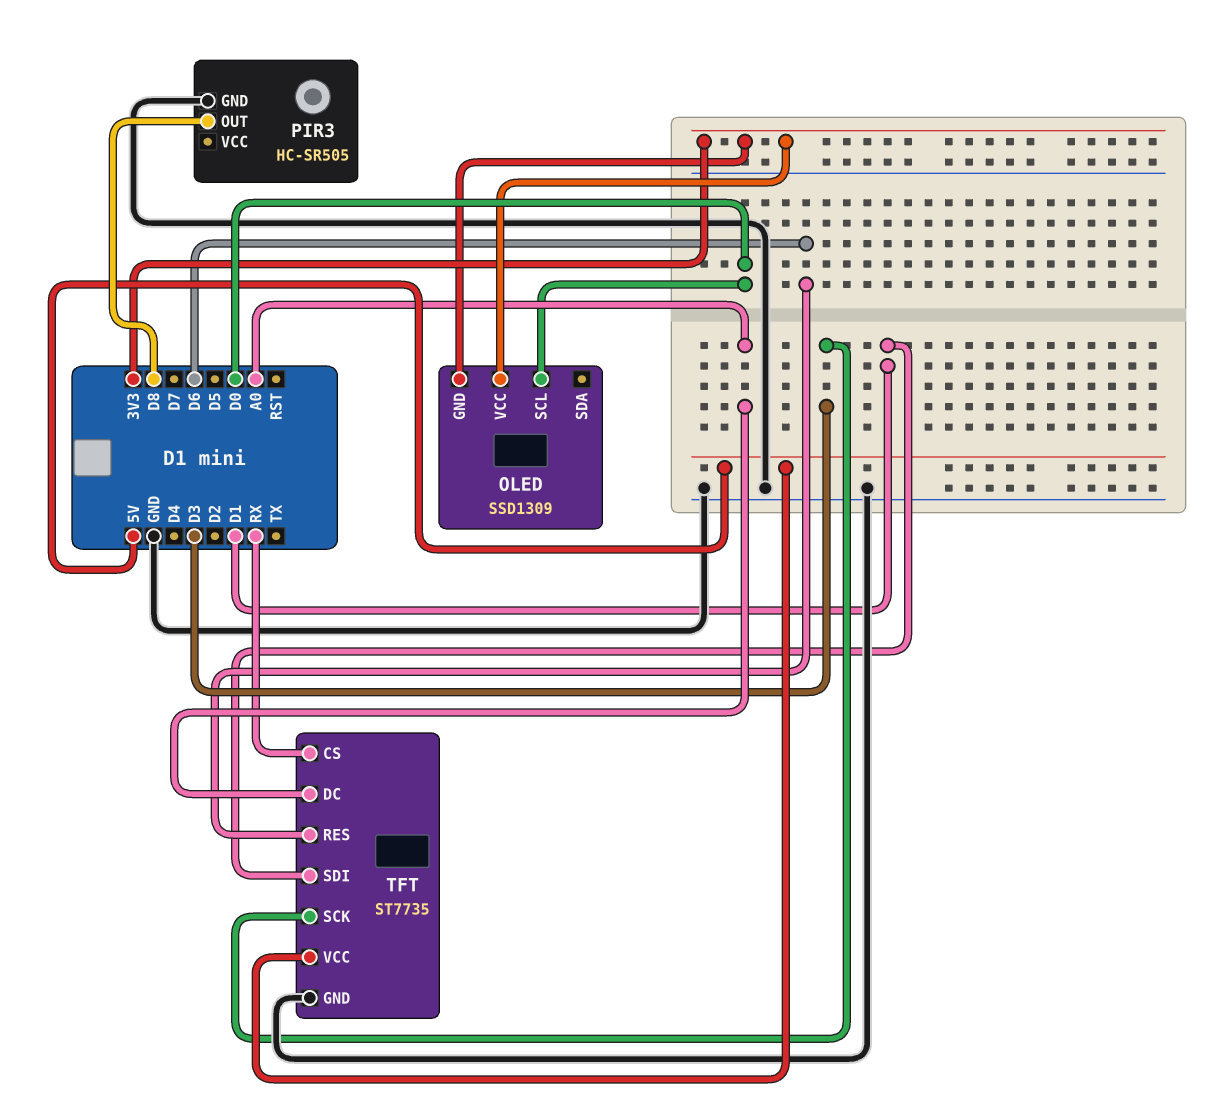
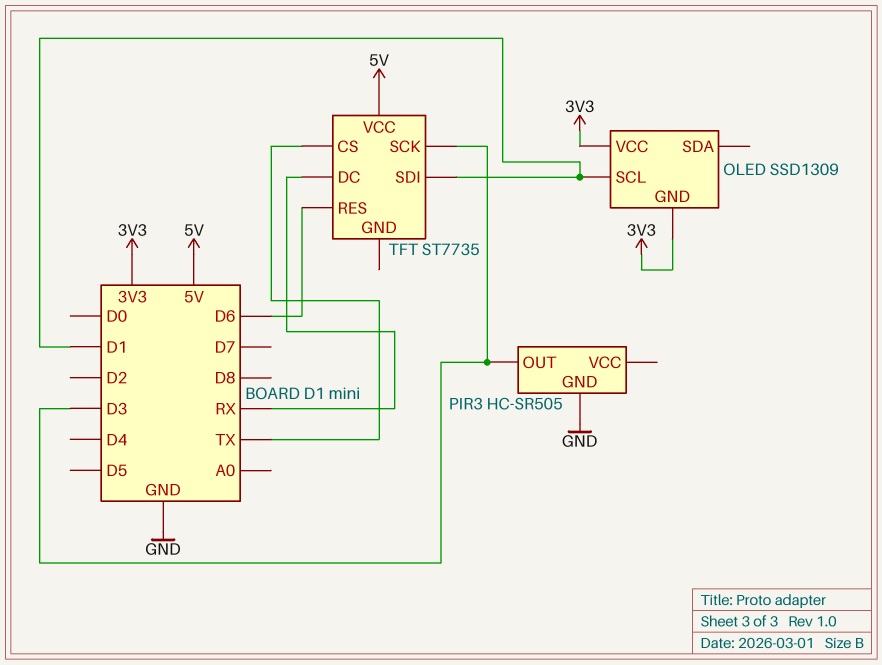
OLED pin SCL: D0 -> D1
PIR3 pin OUT: D8 -> D3
TFT pin CS: RX -> TX
TFT pin DC: A0 -> RX
TFT pin GND: GND -> none

